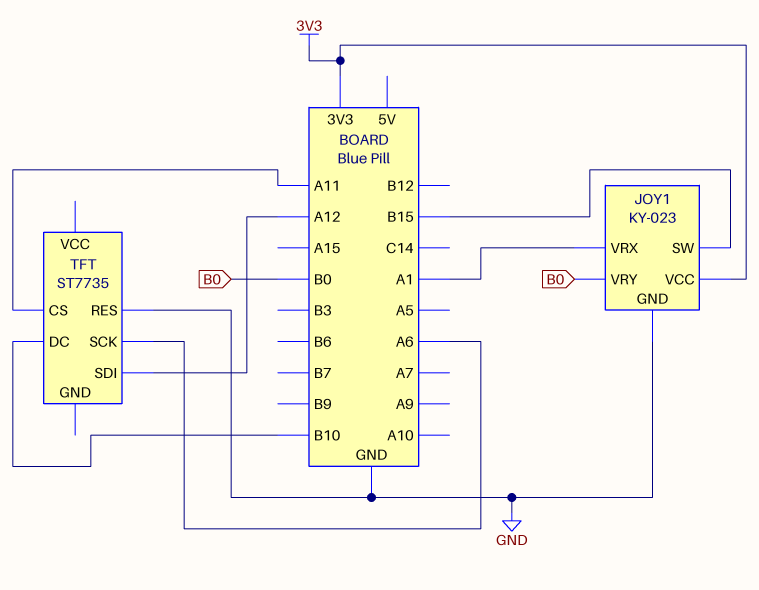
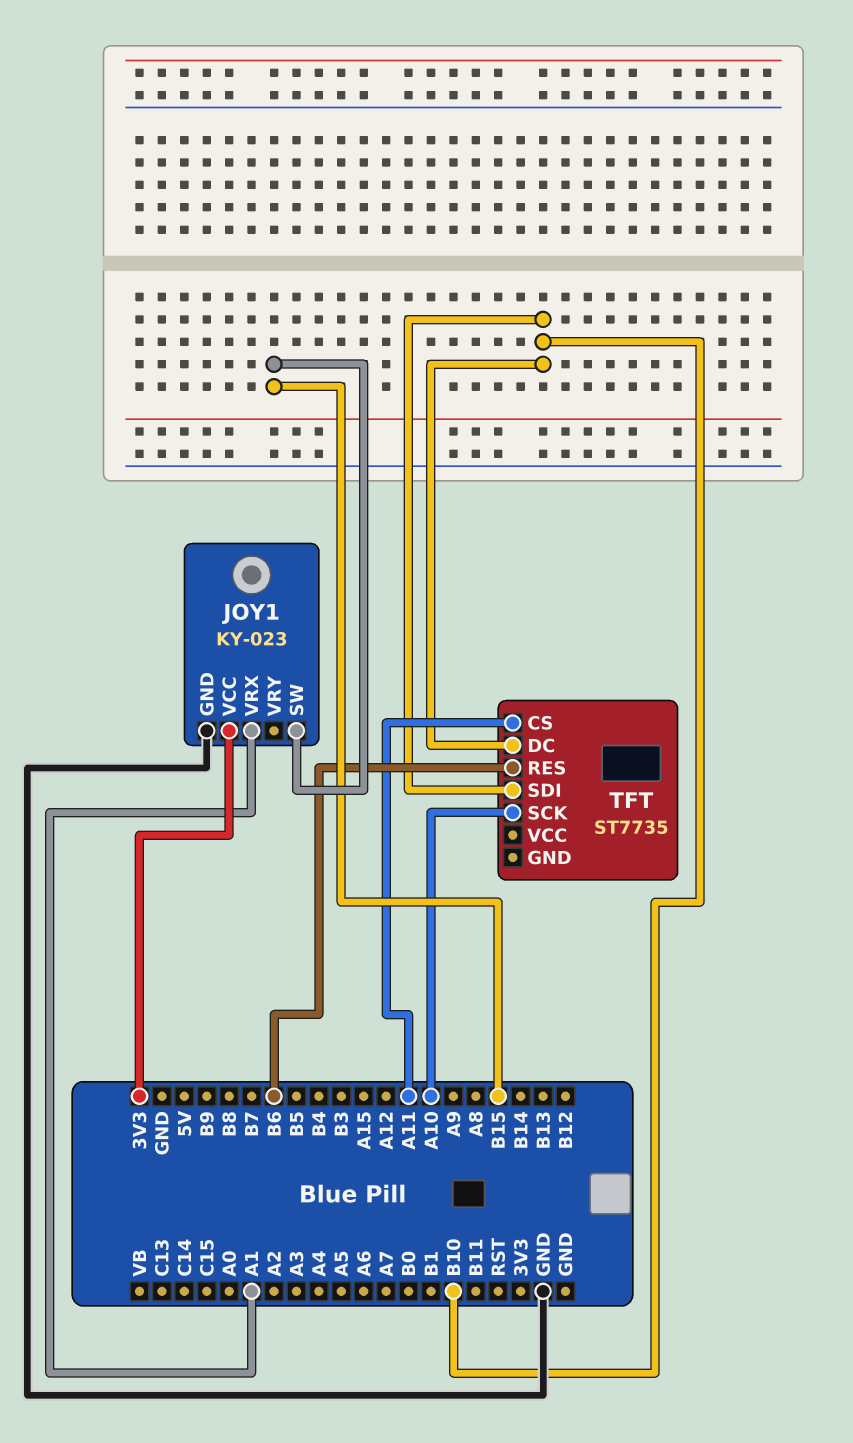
JOY1 pin VRY: B0 -> none
TFT pin RES: GND -> B6
TFT pin SCK: A6 -> A10
TFT pin SDI: A12 -> B10

